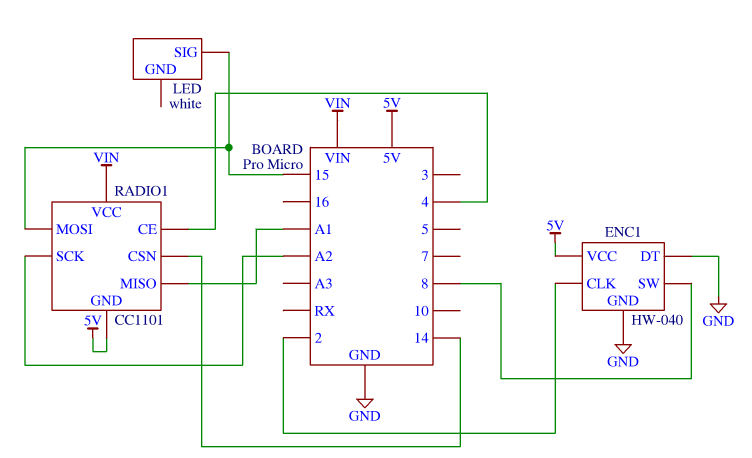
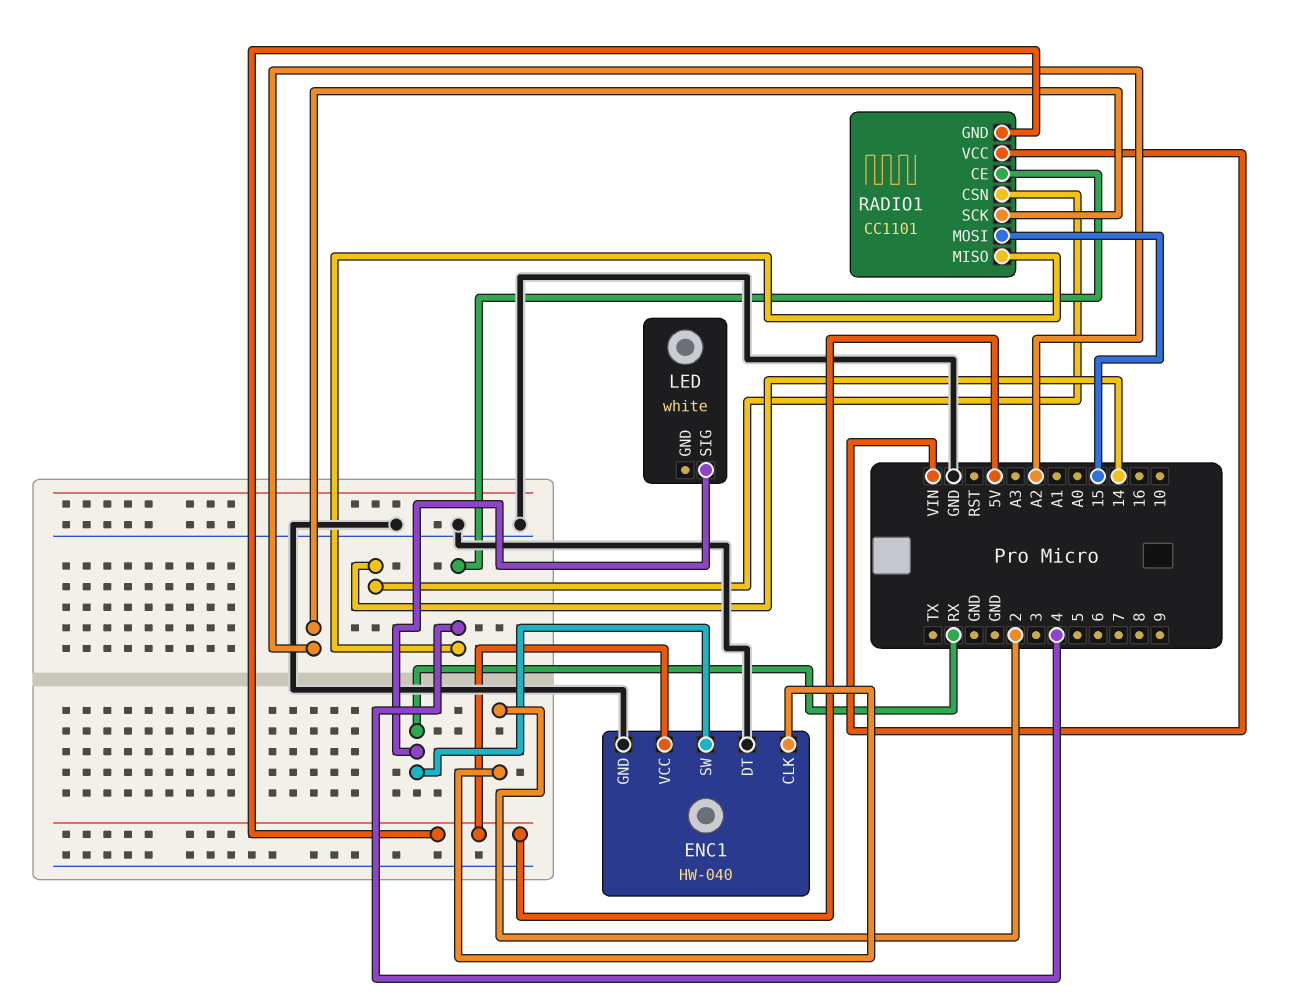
ENC1 pin SW: 8 -> RX
LED pin SIG: 15 -> RX
RADIO1 pin MISO: A1 -> 4

